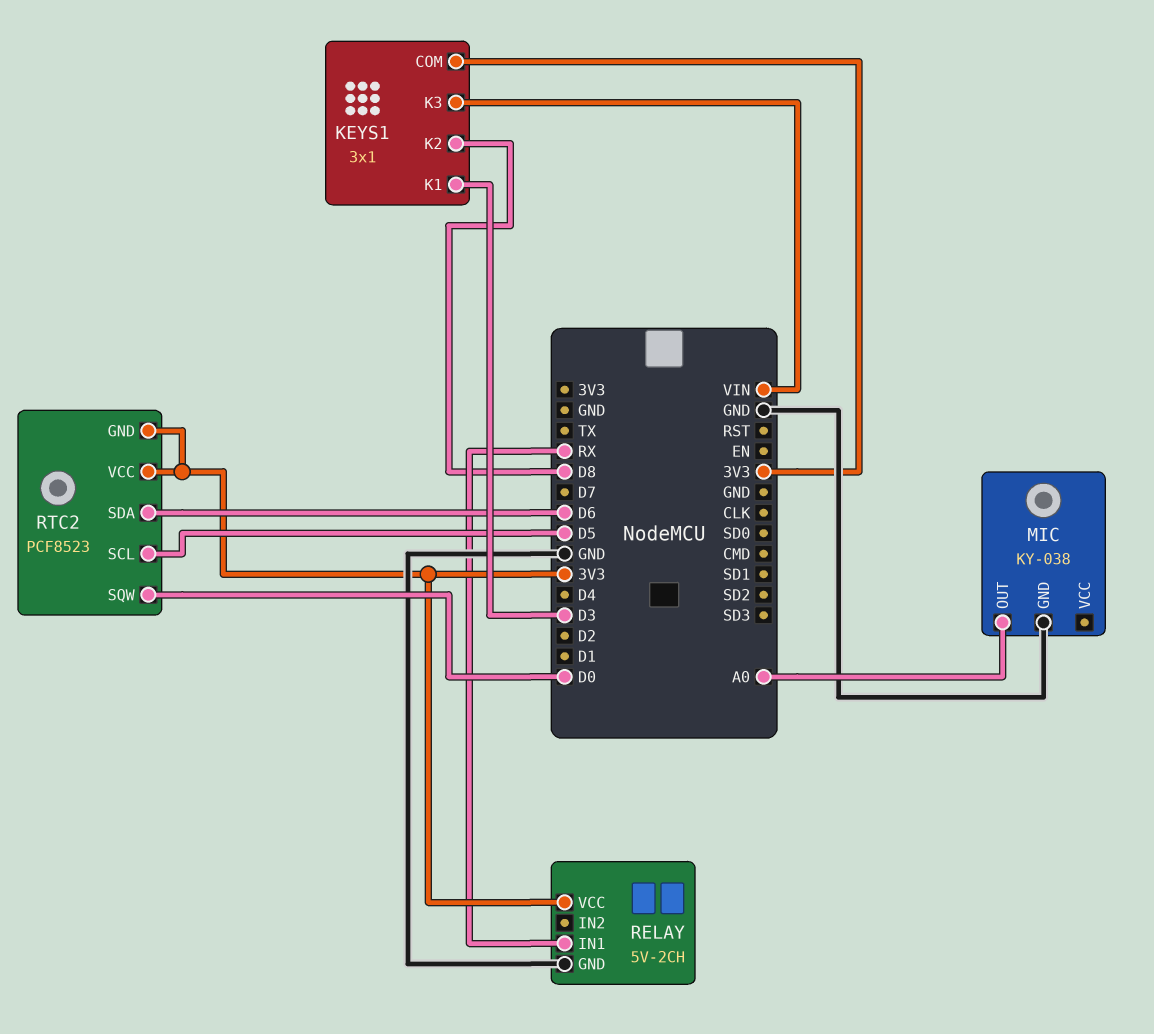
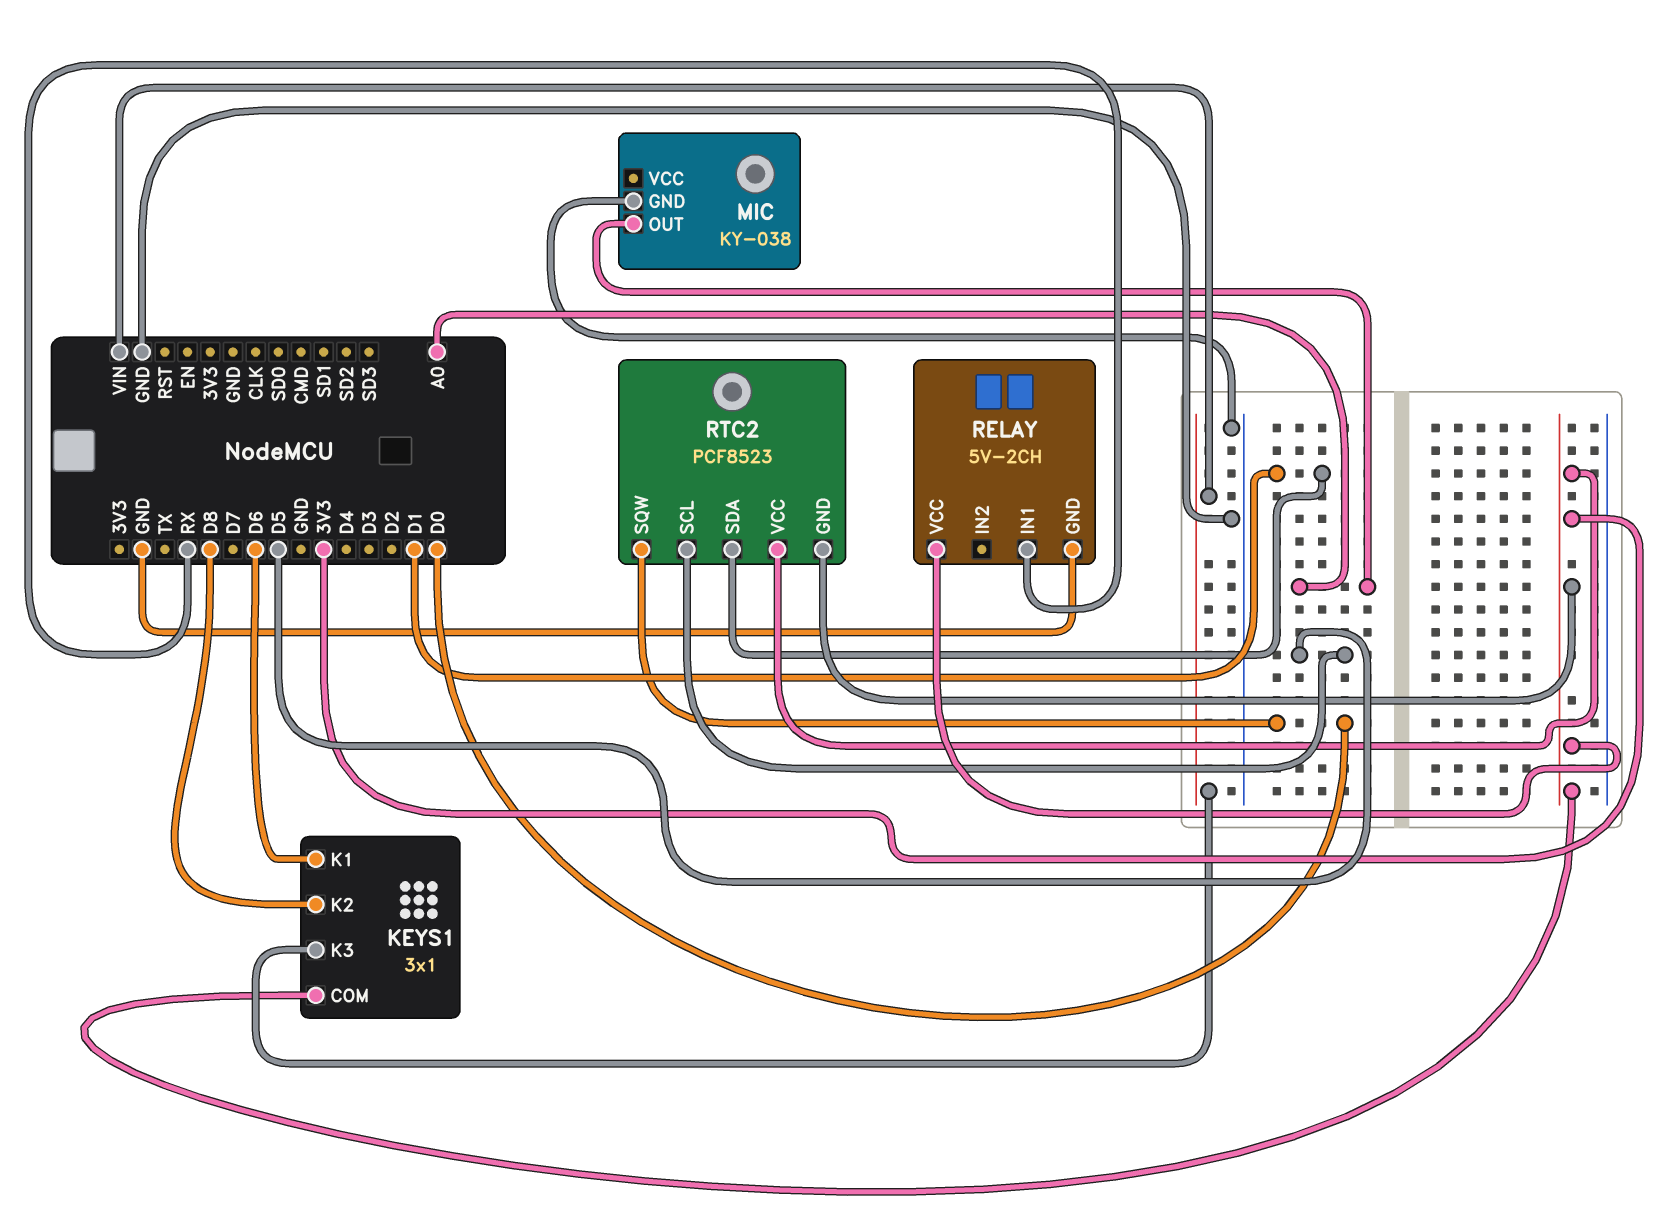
KEYS1 pin K1: D3 -> D6
RTC2 pin SDA: D6 -> D1

